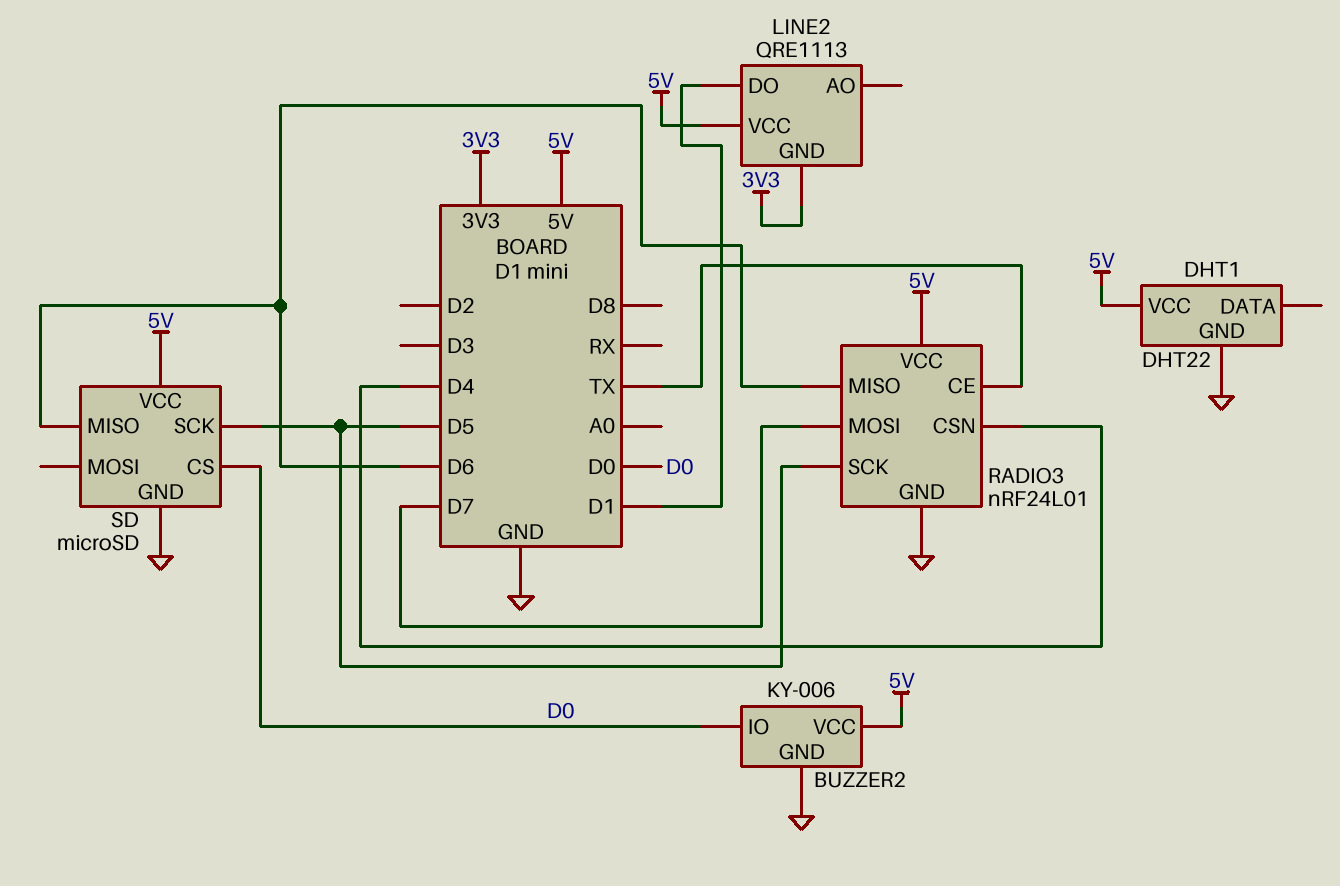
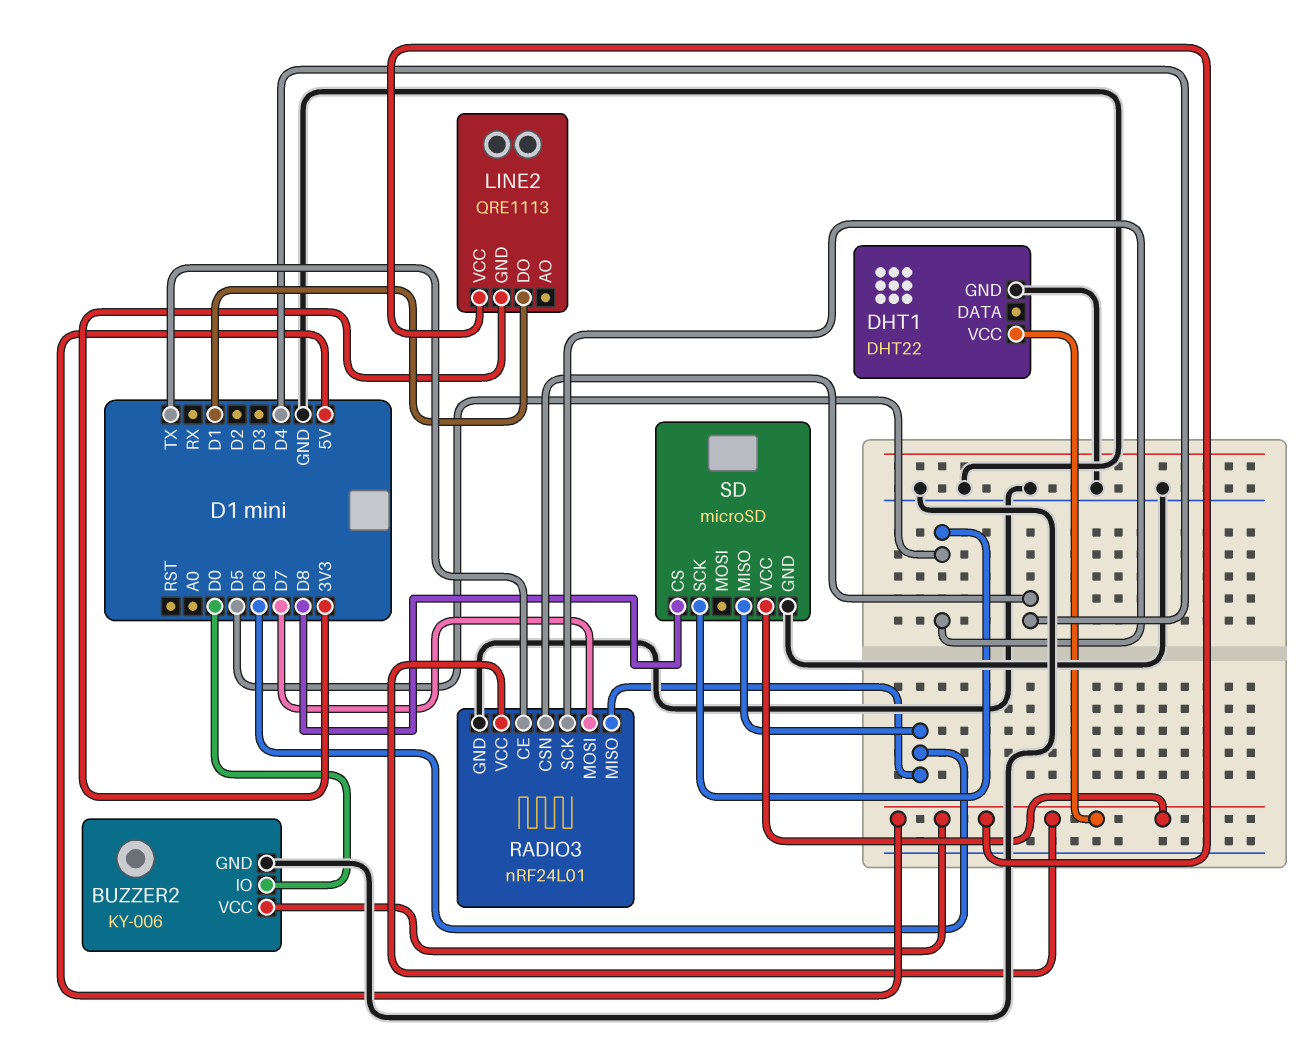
SD pin CS: D0 -> D8

